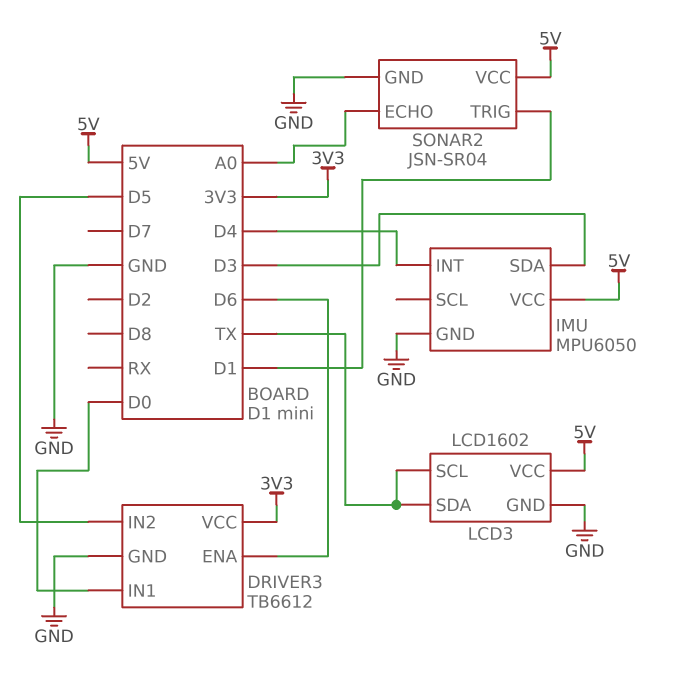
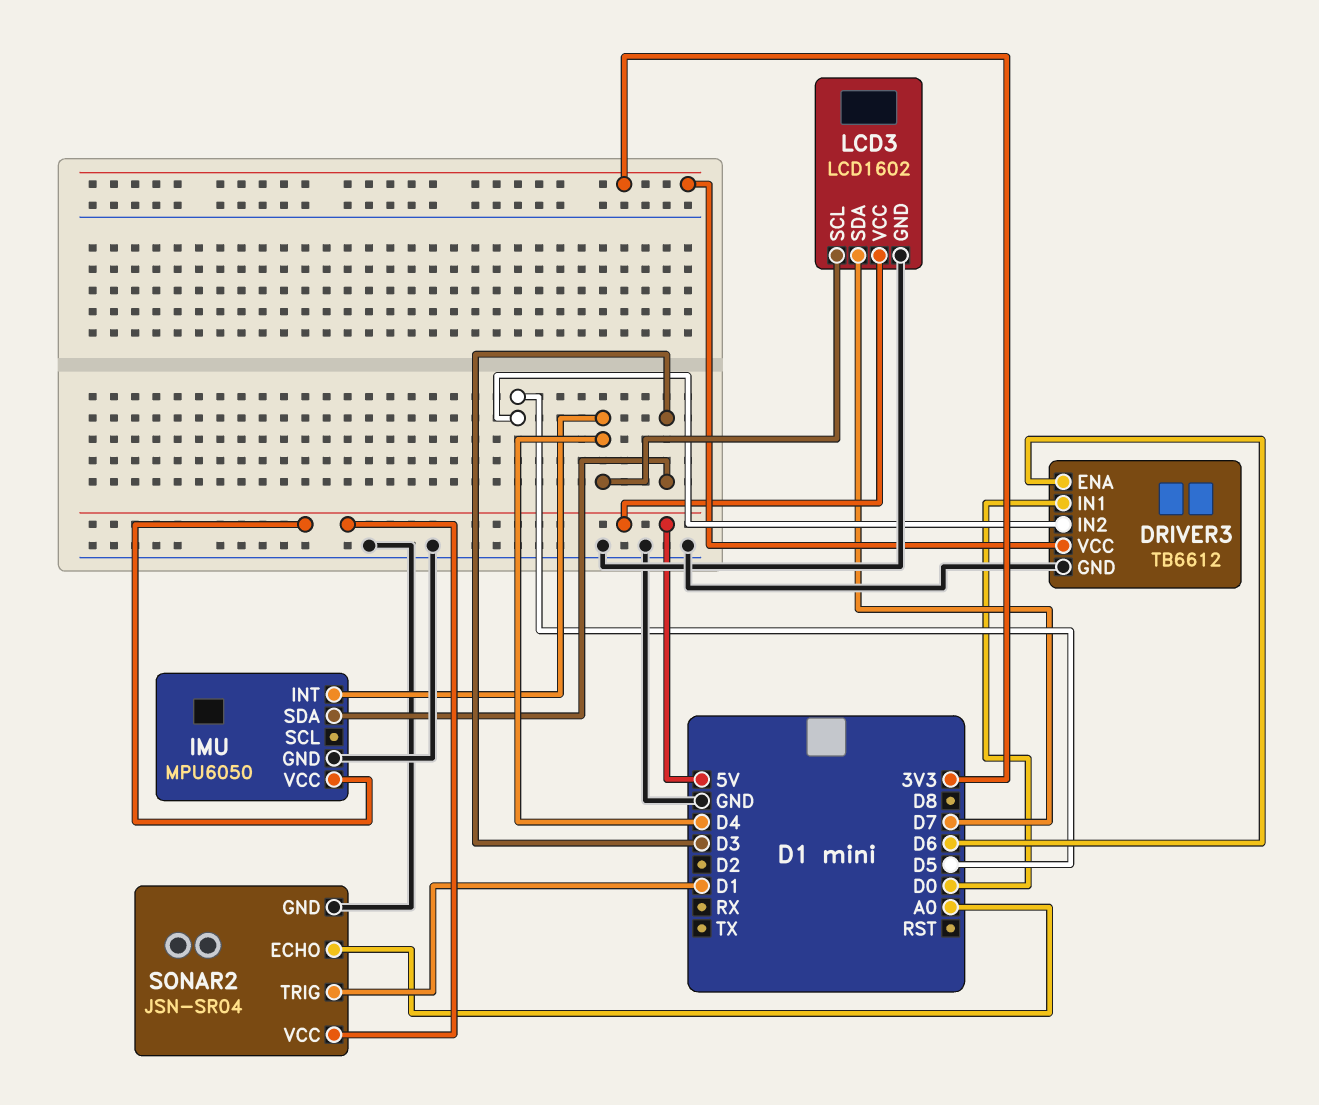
LCD3 pin SCL: TX -> D4
LCD3 pin SDA: TX -> D7

